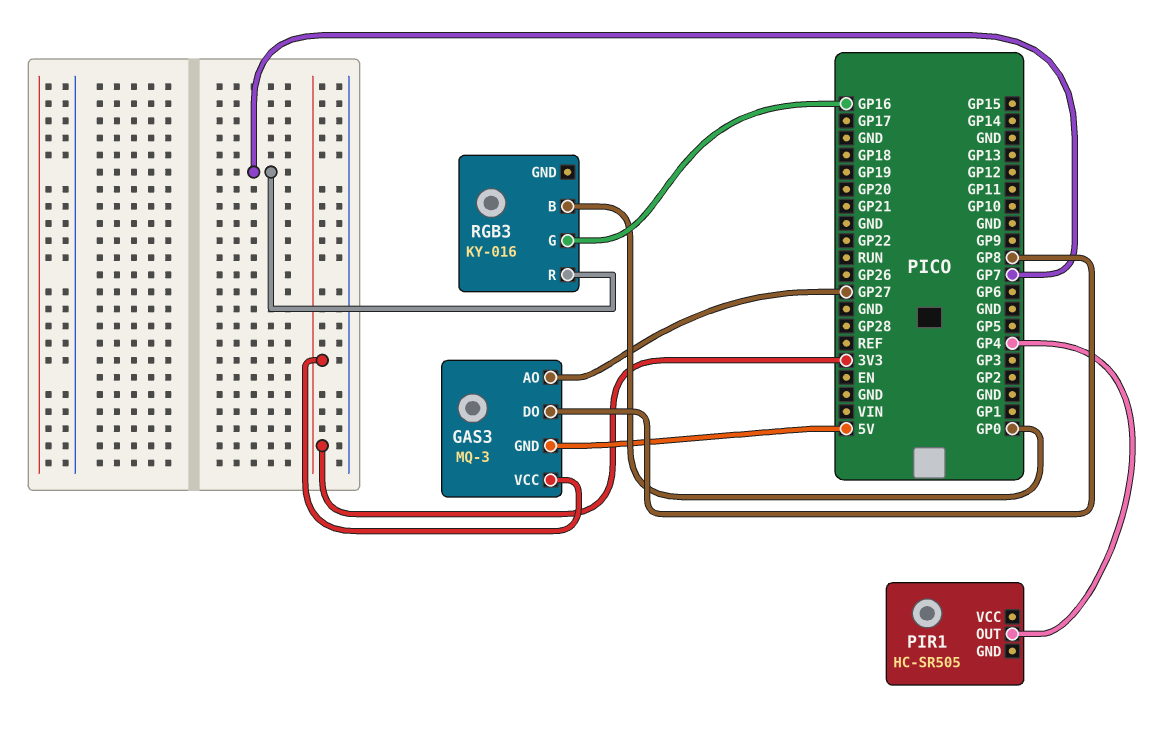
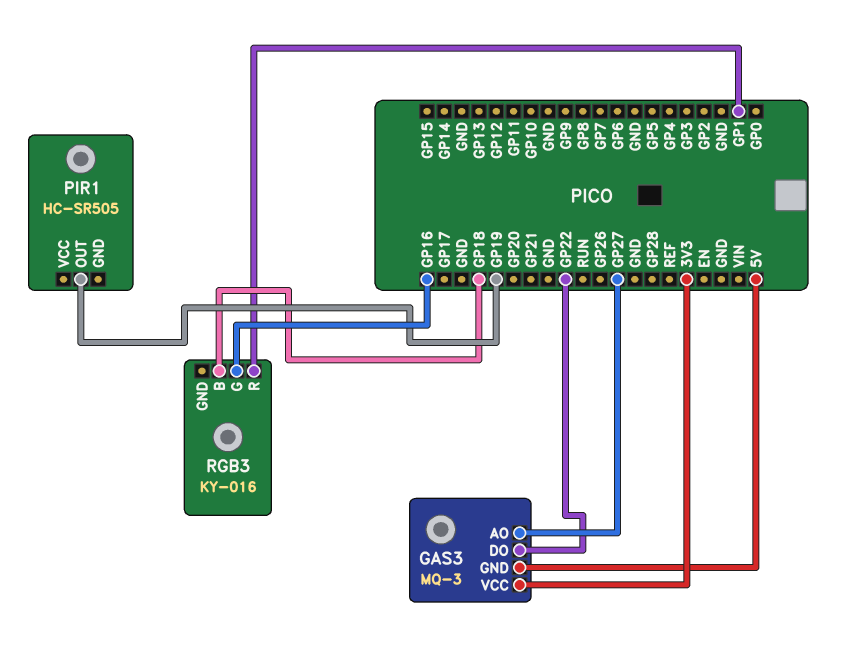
GAS3 pin DO: GP8 -> GP22
PIR1 pin OUT: GP4 -> GP19
RGB3 pin B: GP0 -> GP18
RGB3 pin R: GP7 -> GP1

